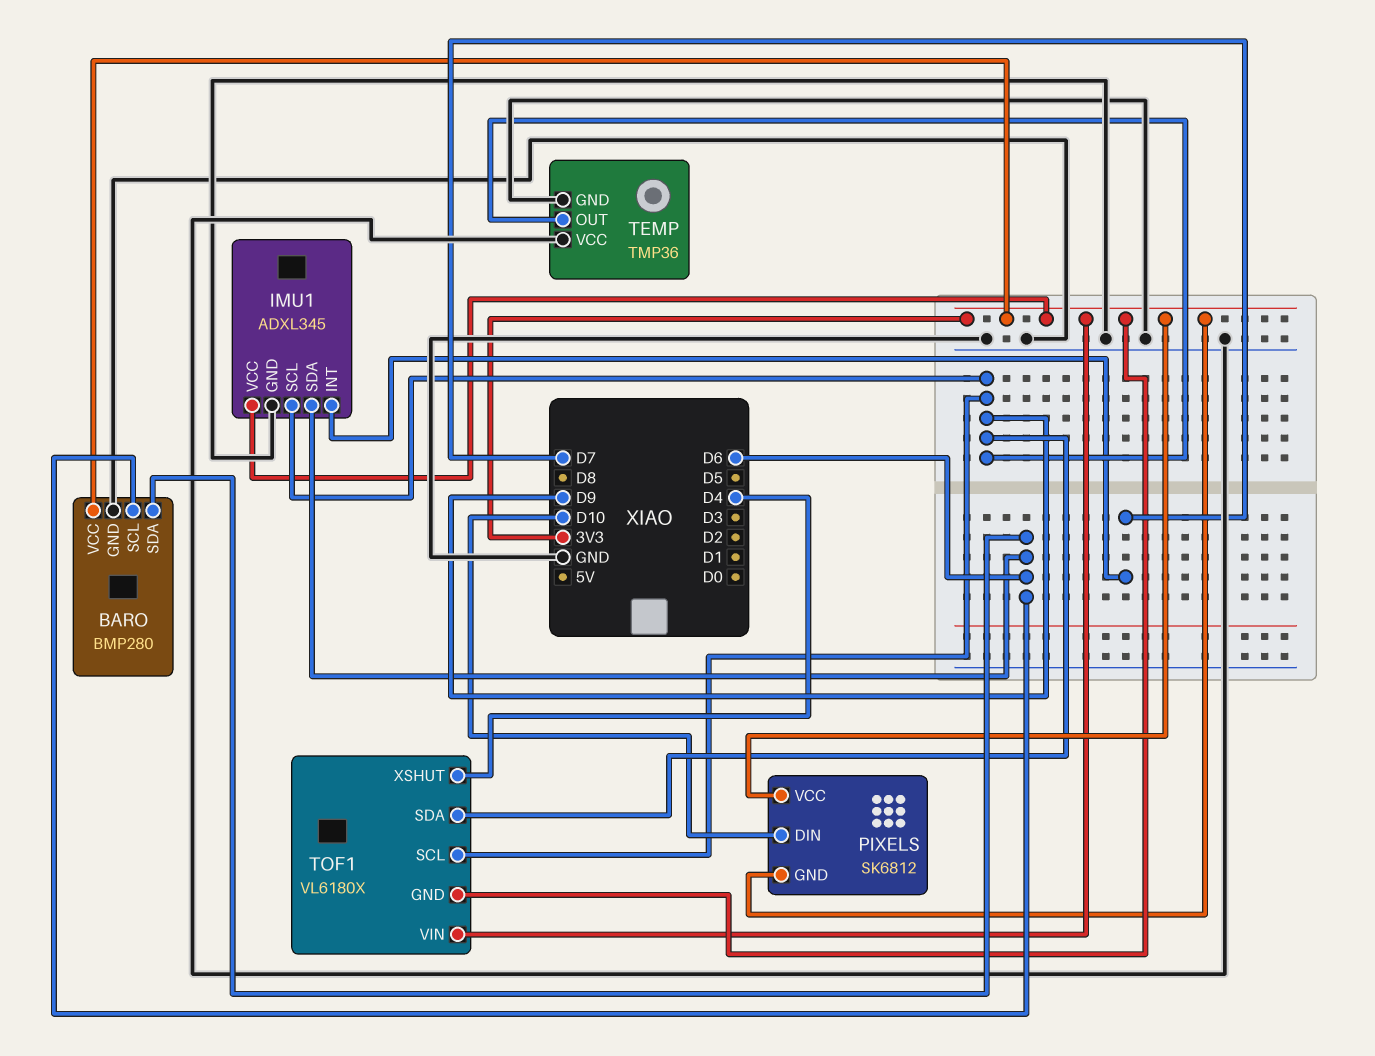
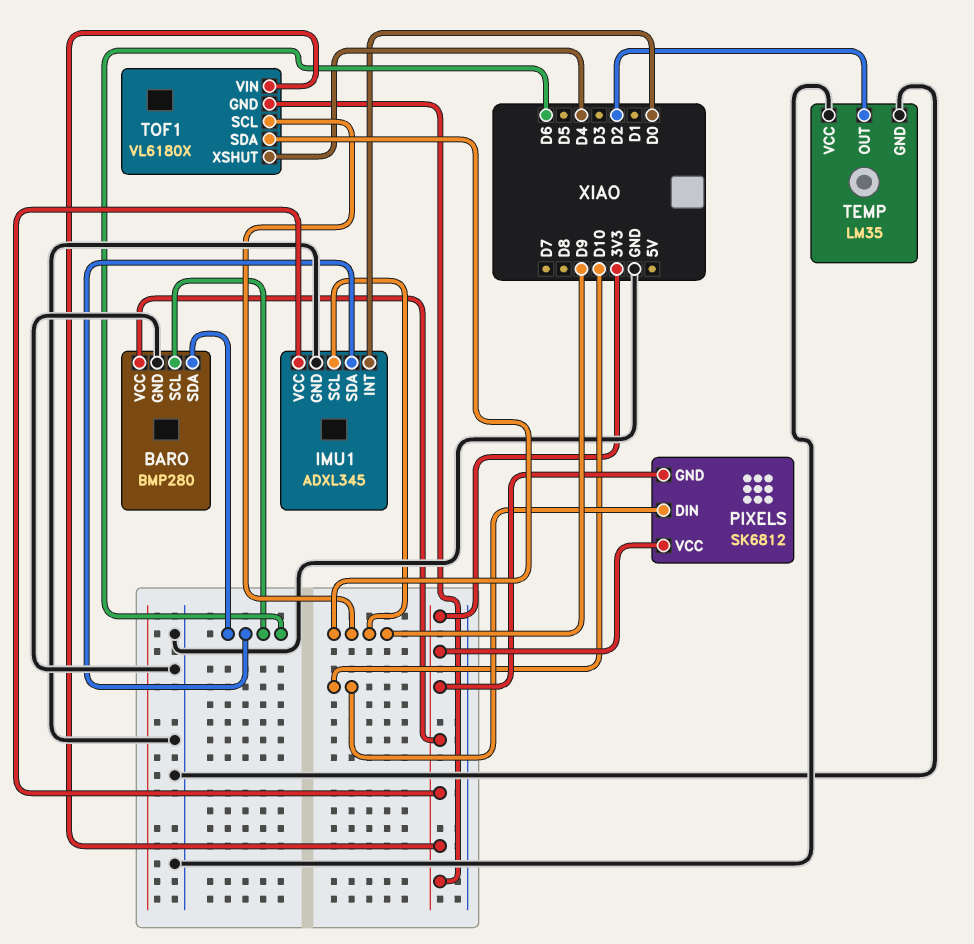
IMU1 pin INT: D7 -> D0
TEMP: TMP36 -> LM35
TEMP pin OUT: D9 -> D2

